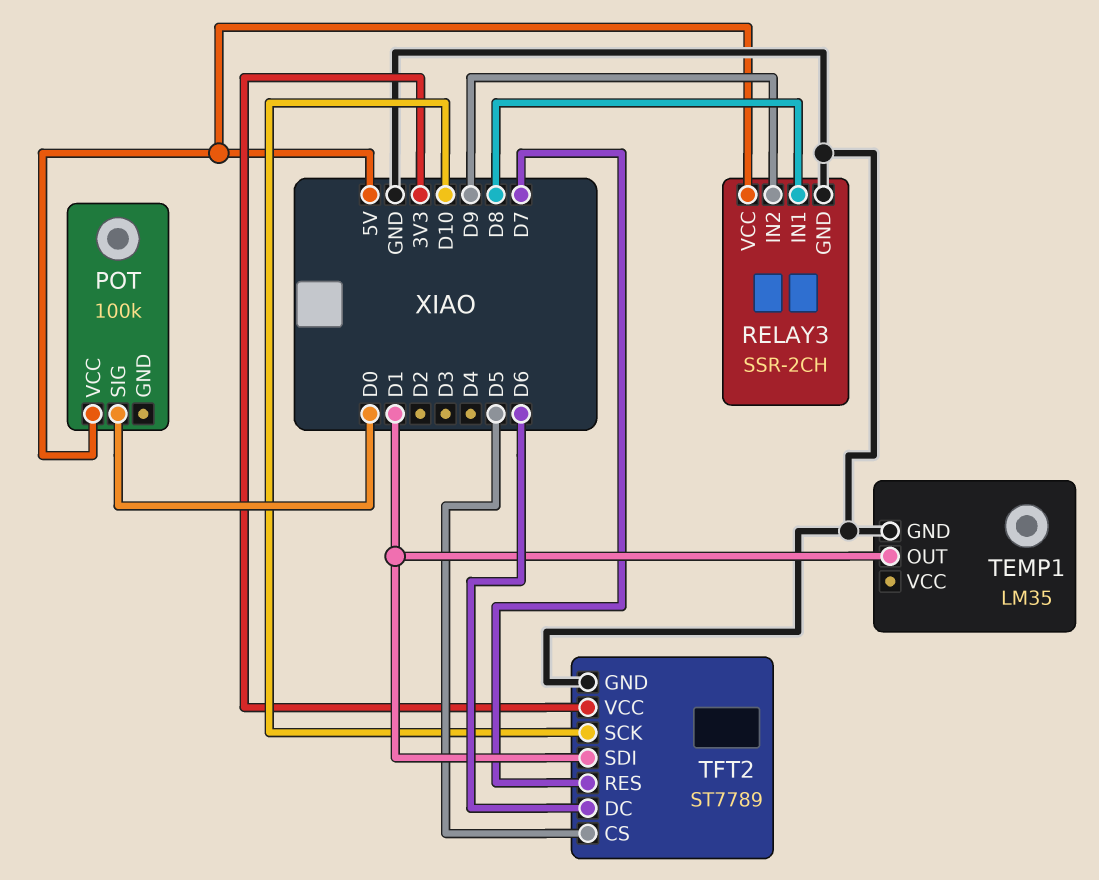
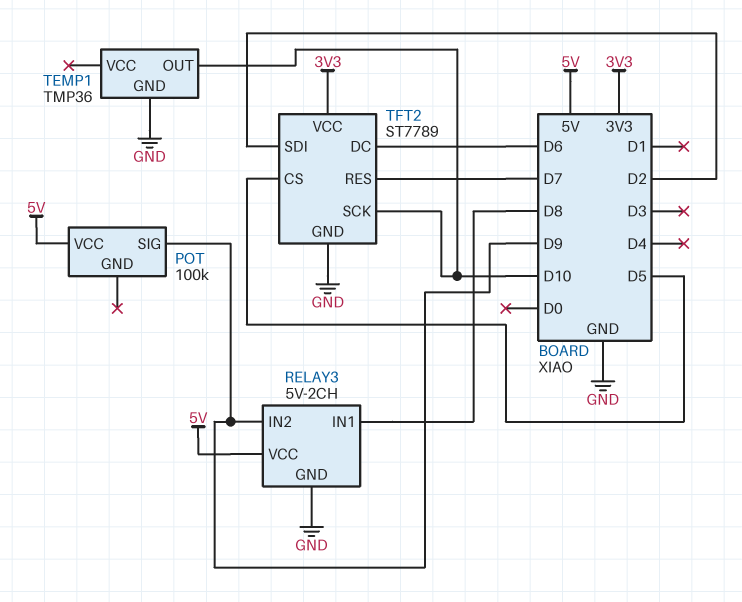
POT pin SIG: D0 -> D9
RELAY3: SSR-2CH -> 5V-2CH
TEMP1: LM35 -> TMP36
TEMP1 pin OUT: D1 -> D10
TFT2 pin SDI: D1 -> D2

